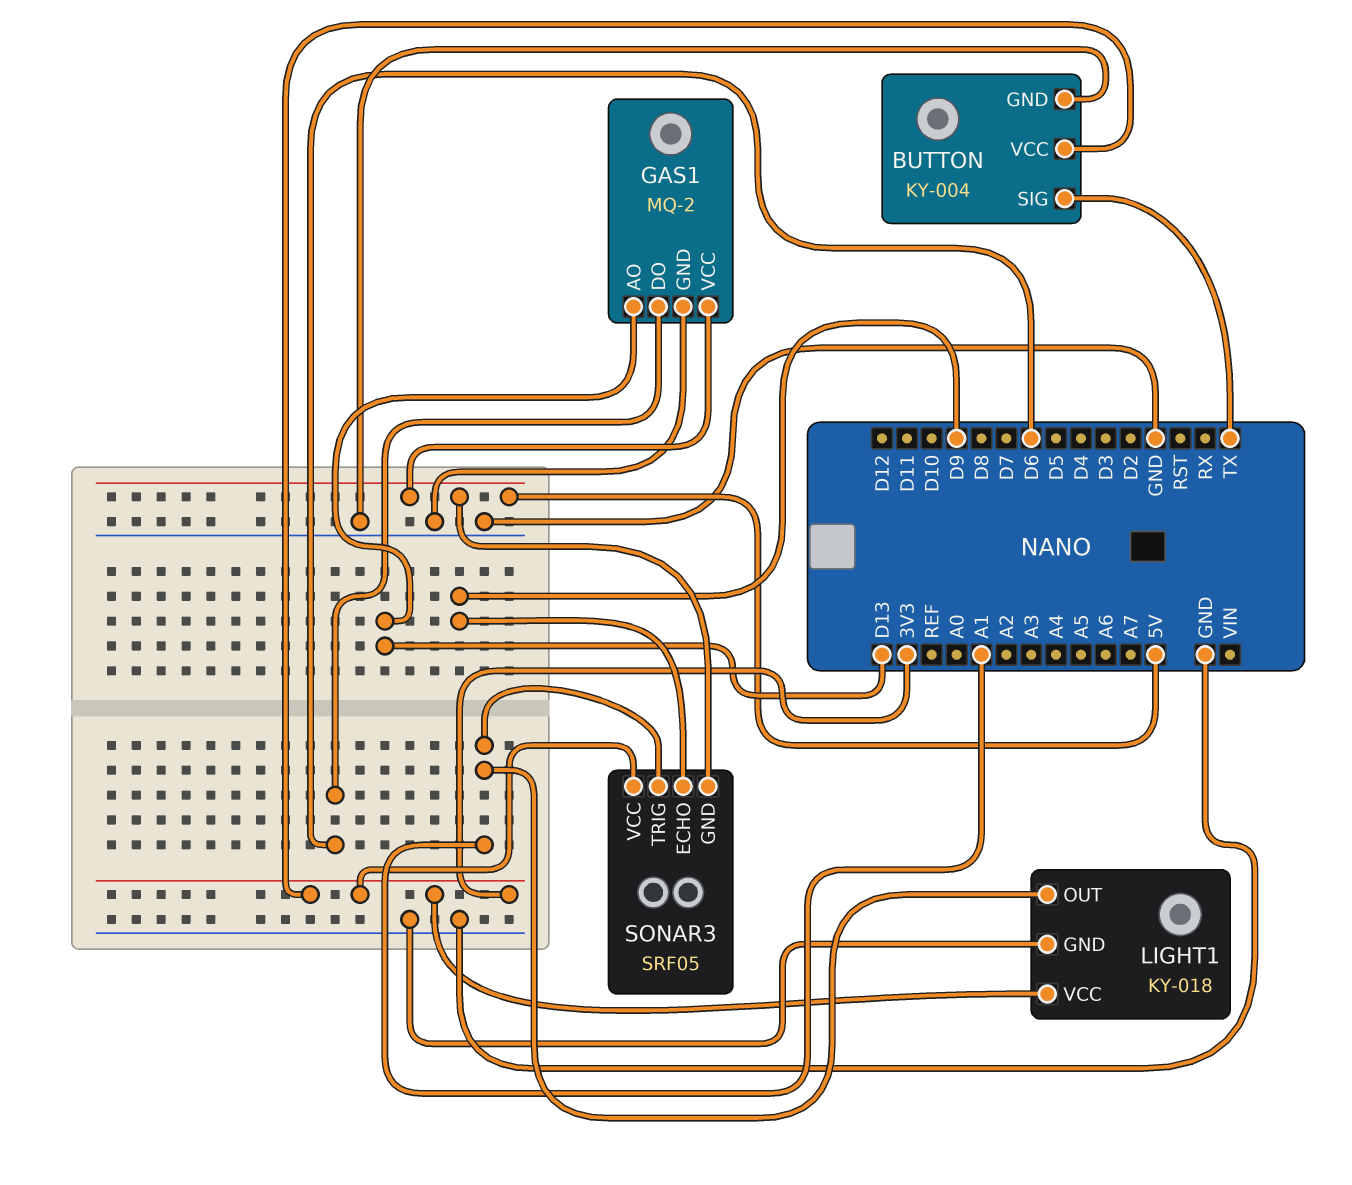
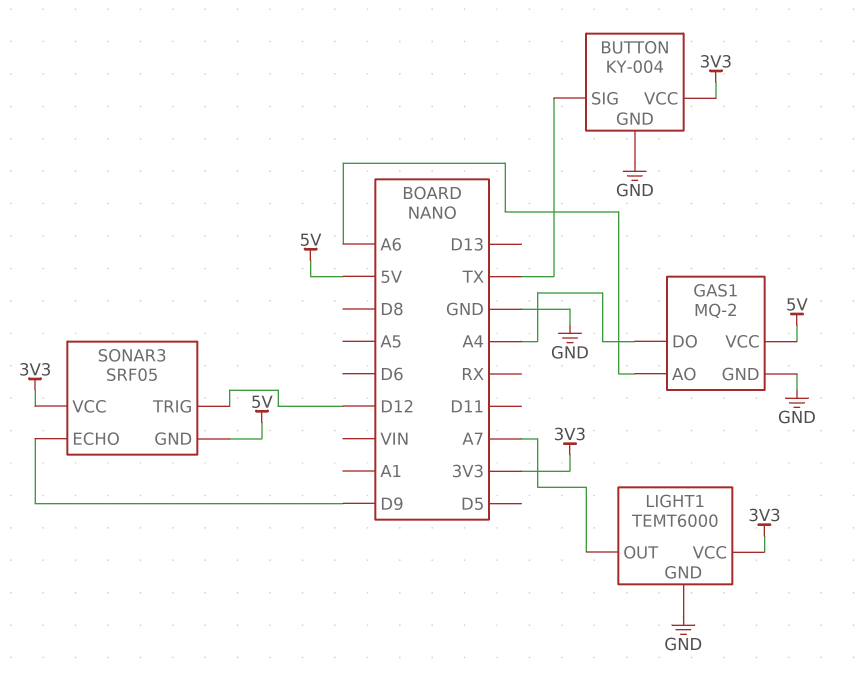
GAS1 pin AO: D13 -> A6
GAS1 pin DO: D6 -> A4
LIGHT1: KY-018 -> TEMT6000
LIGHT1 pin OUT: A1 -> A7
SONAR3 pin TRIG: A1 -> D12

